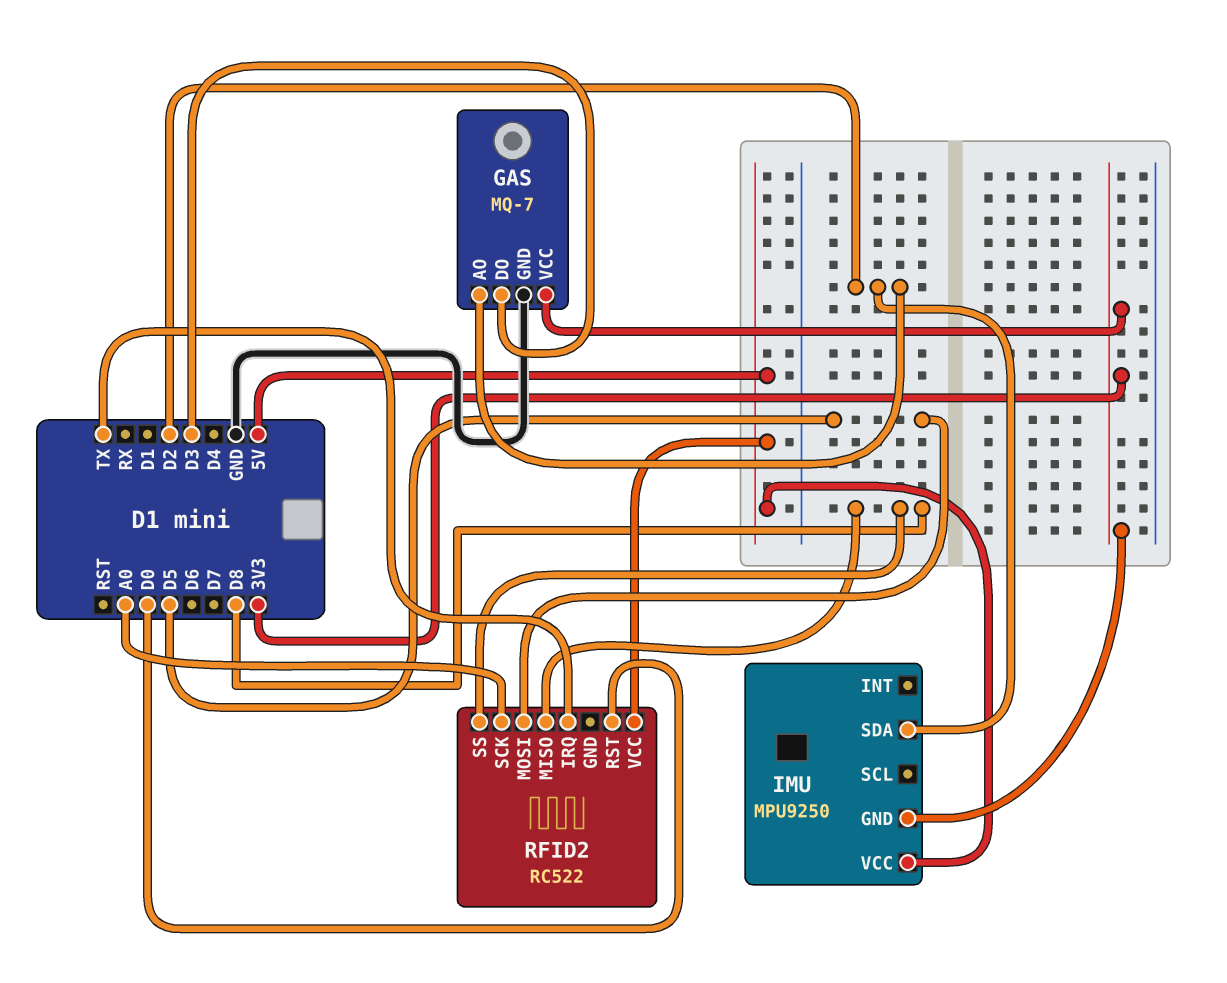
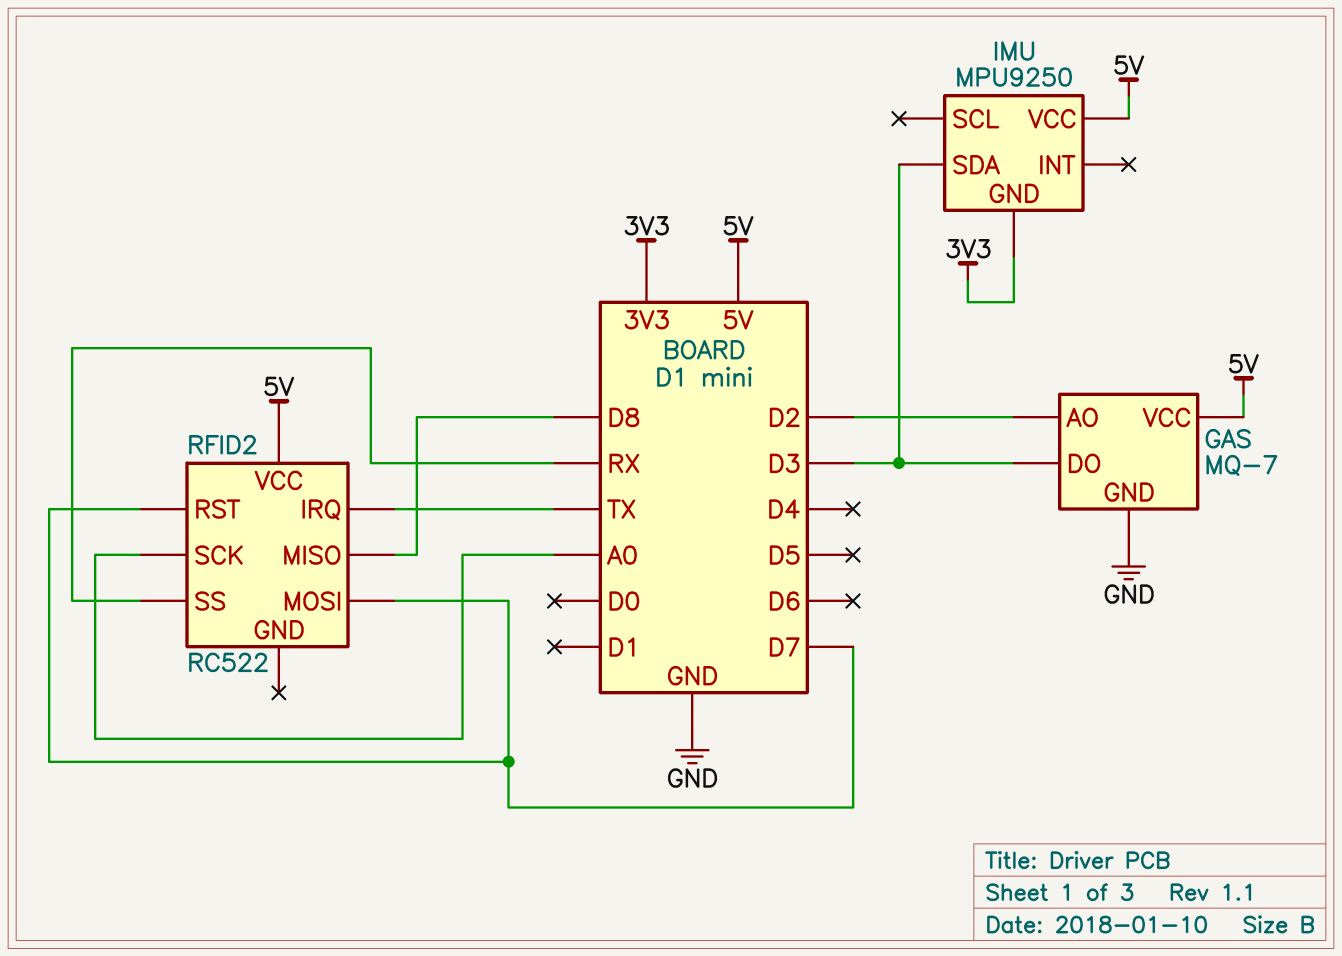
GAS pin VCC: 3V3 -> 5V
IMU pin SDA: D2 -> D3
RFID2 pin MOSI: D5 -> D7
RFID2 pin RST: D0 -> D7
RFID2 pin SS: D8 -> RX

